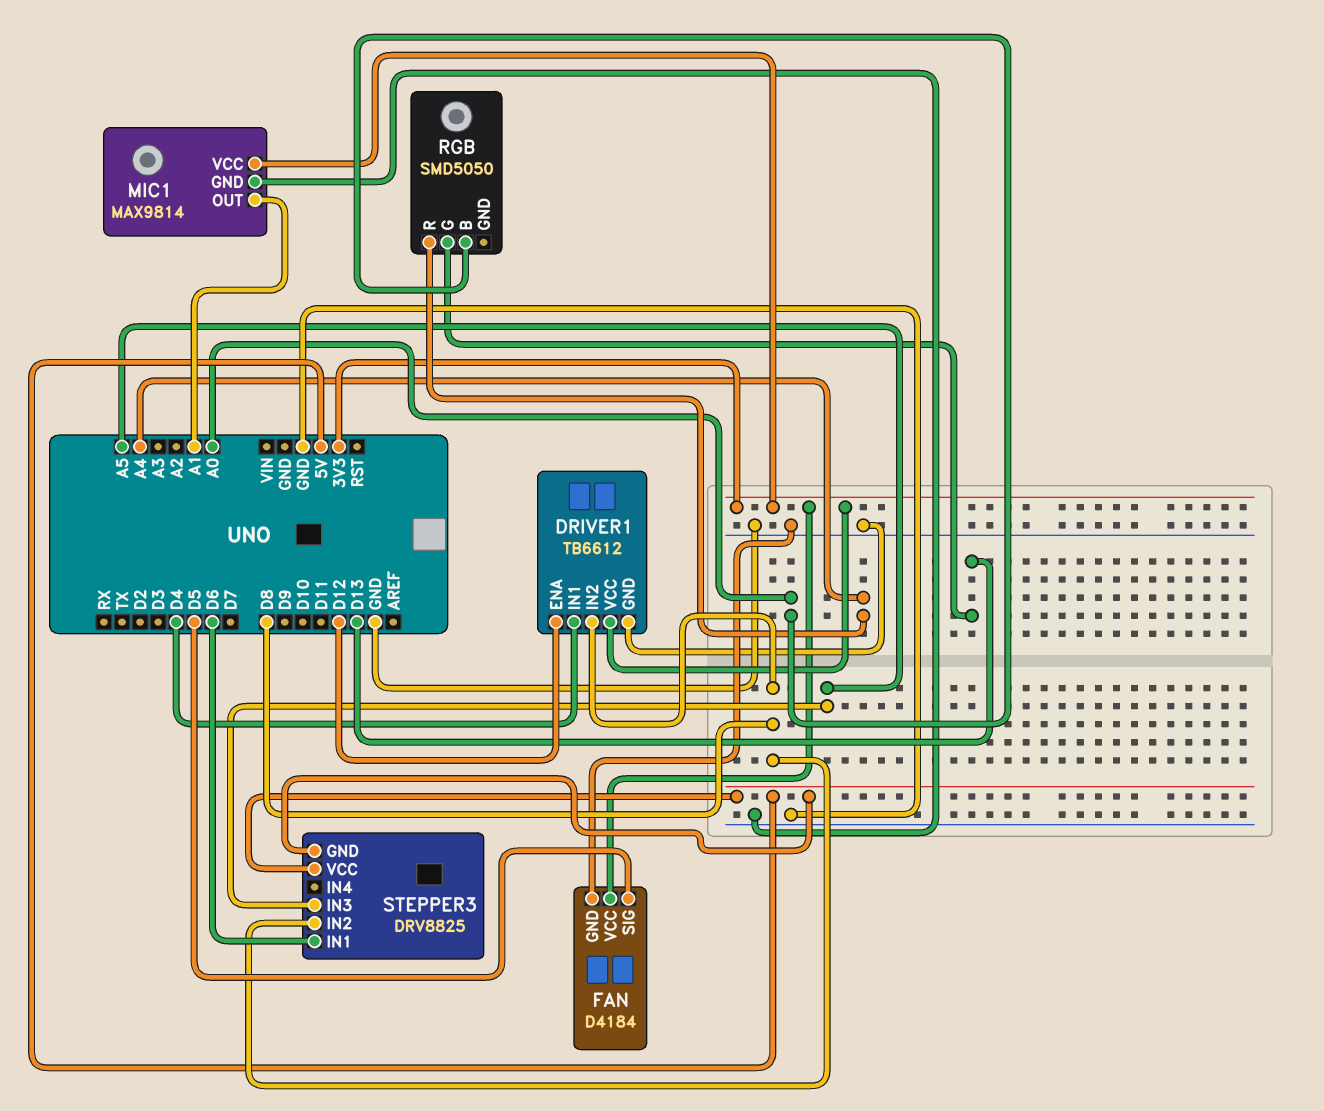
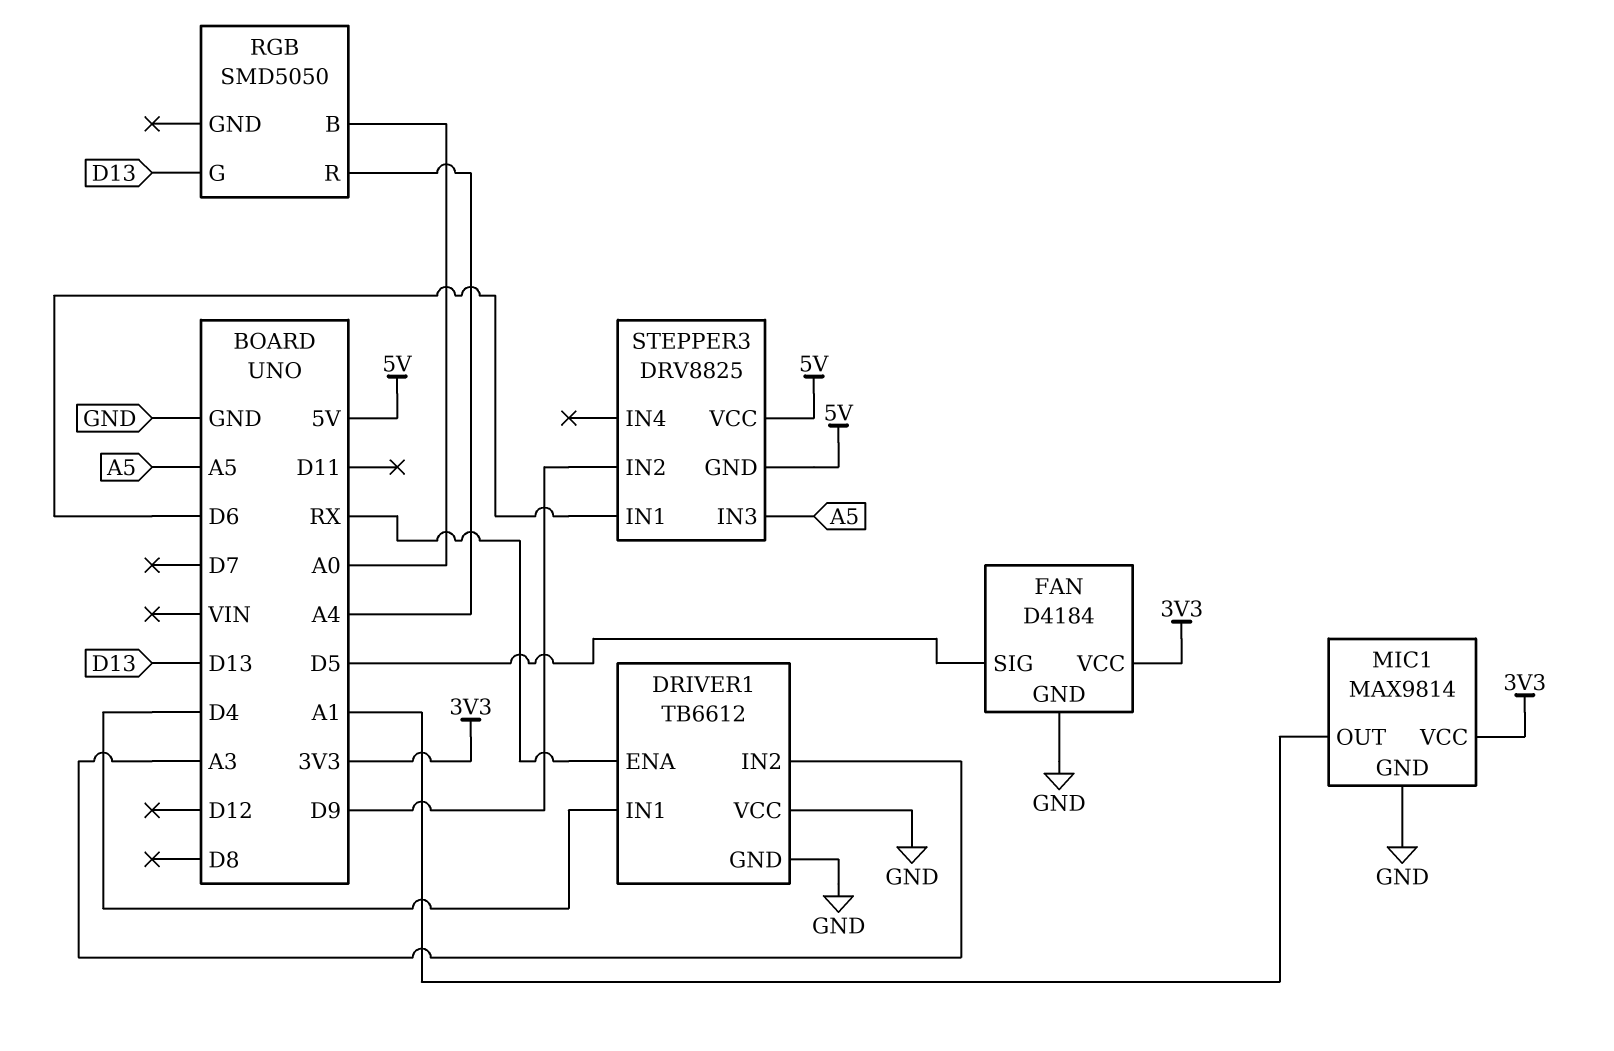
DRIVER1 pin ENA: D12 -> RX
DRIVER1 pin IN2: D8 -> A3
DRIVER1 pin VCC: 3V3 -> GND
STEPPER3 pin IN2: D8 -> D9

